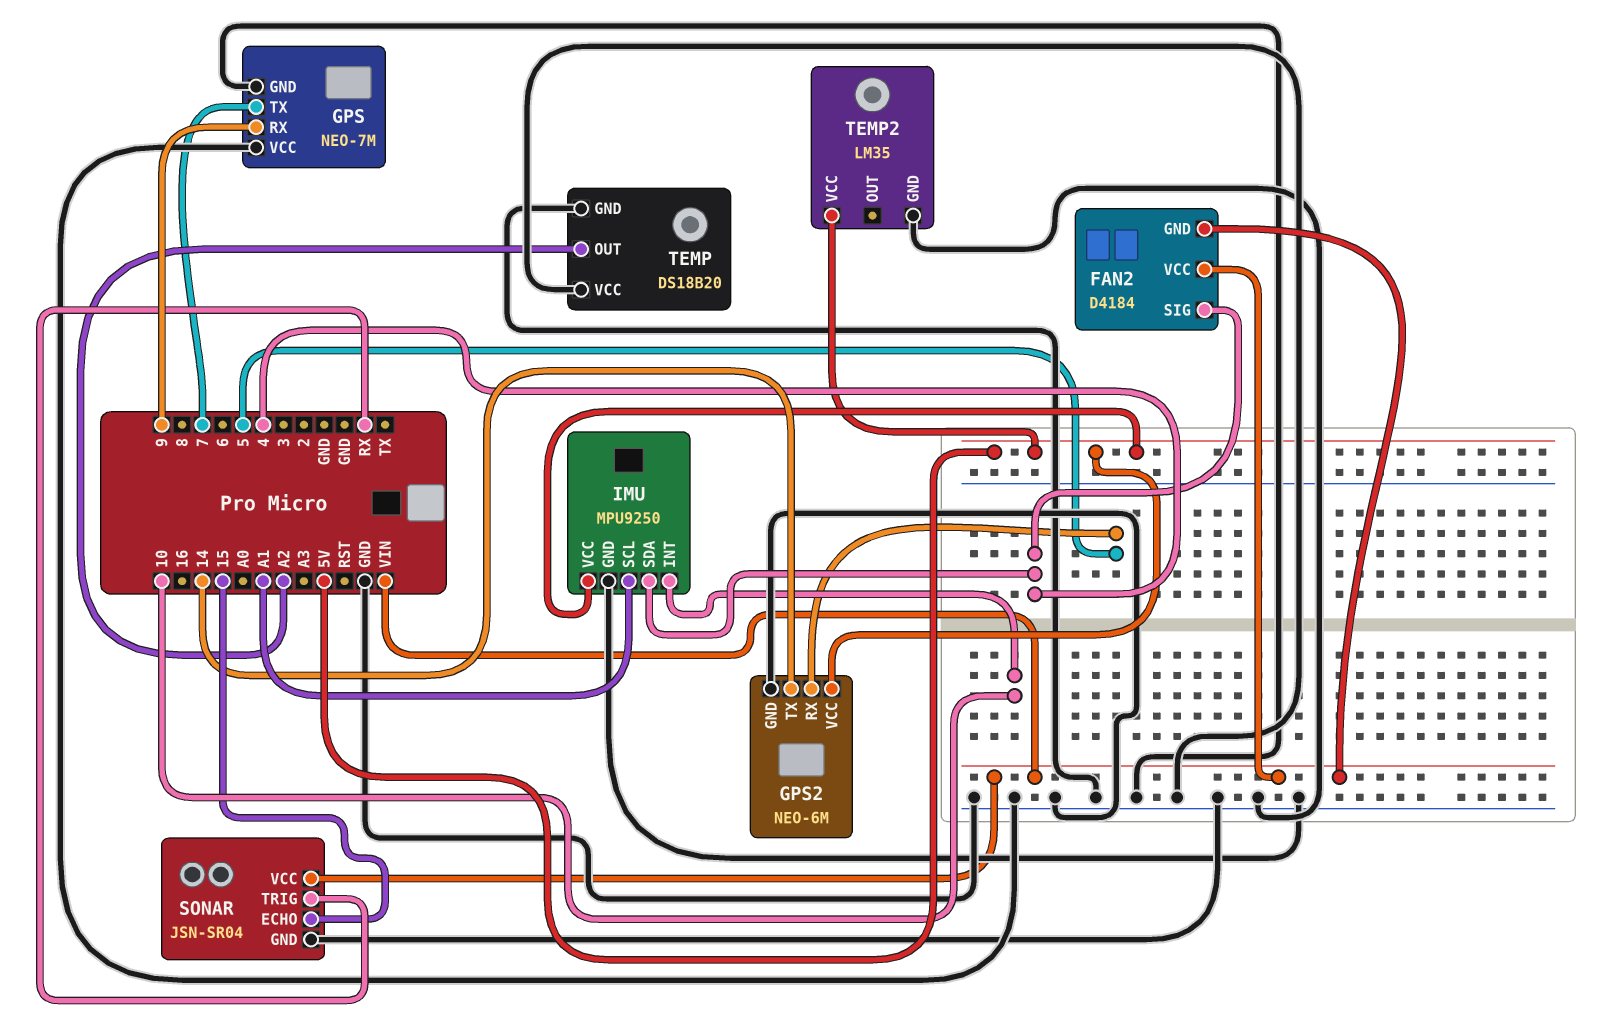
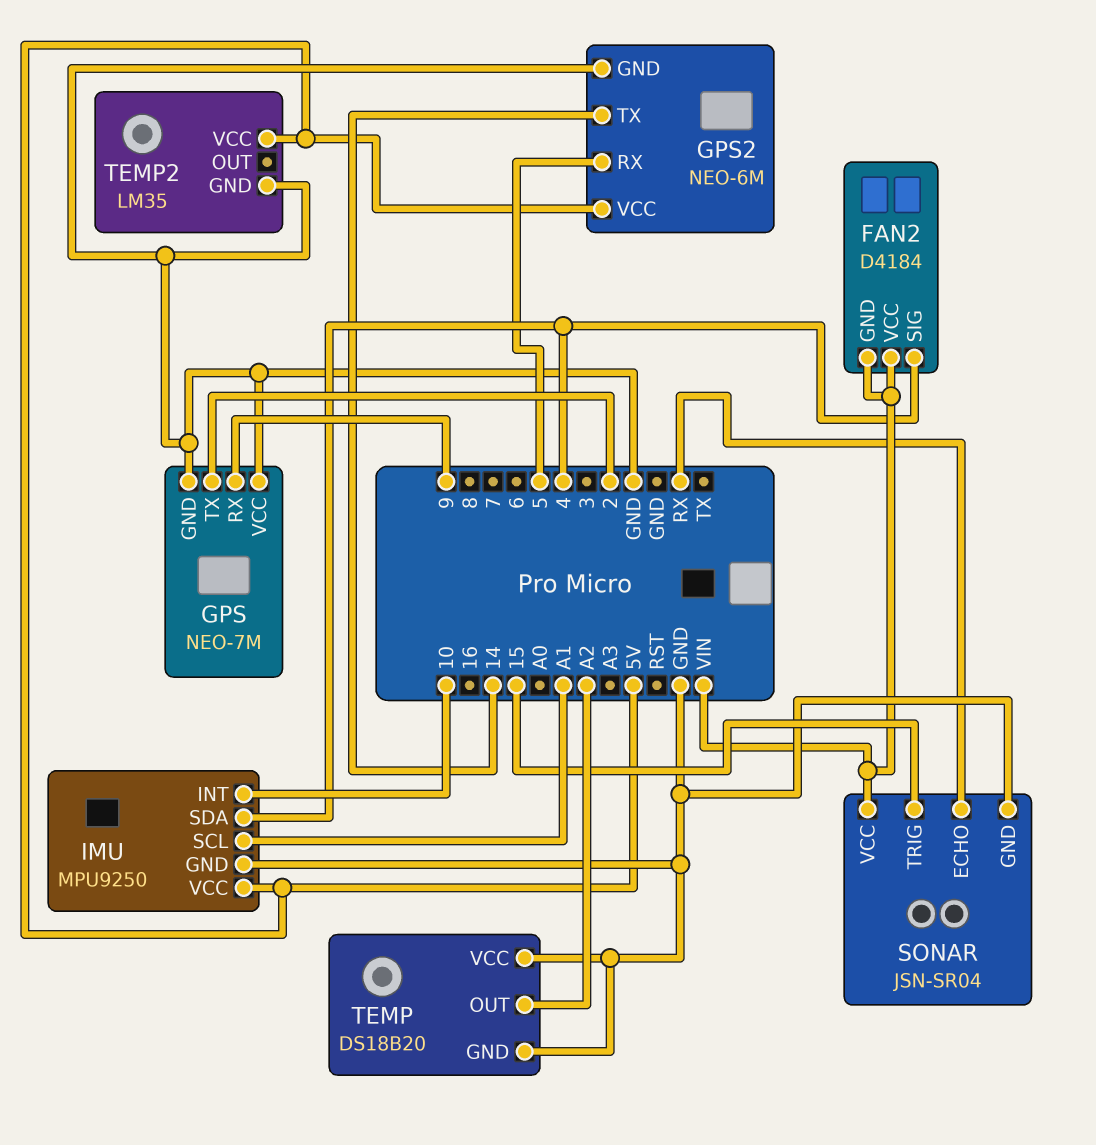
GPS pin TX: 7 -> 2
SONAR pin ECHO: 15 -> RX
SONAR pin TRIG: RX -> 15

